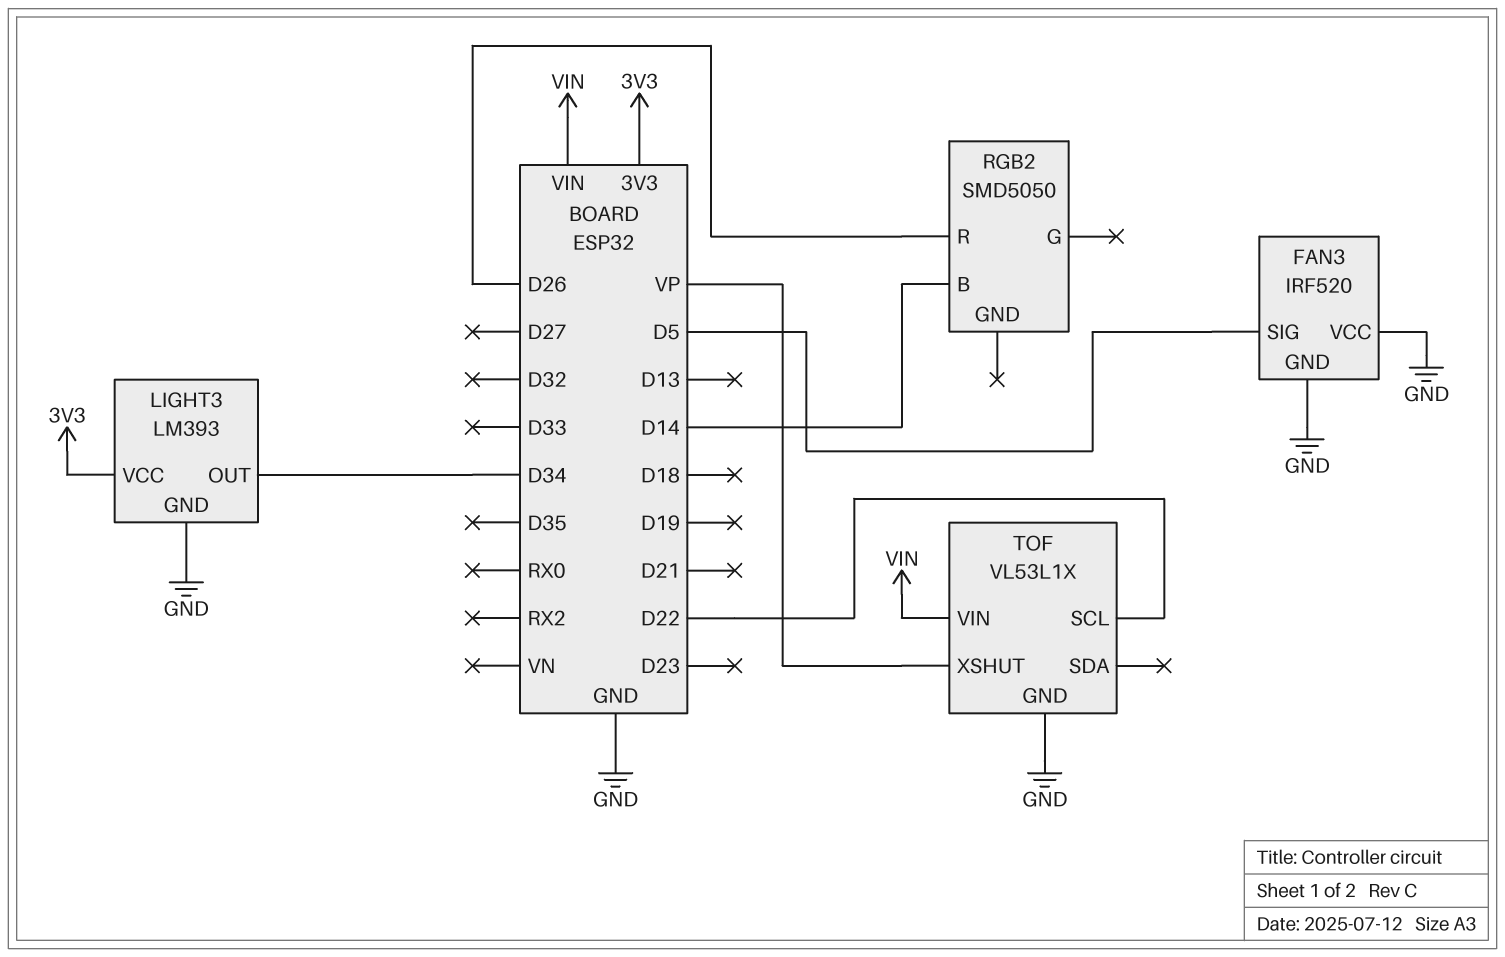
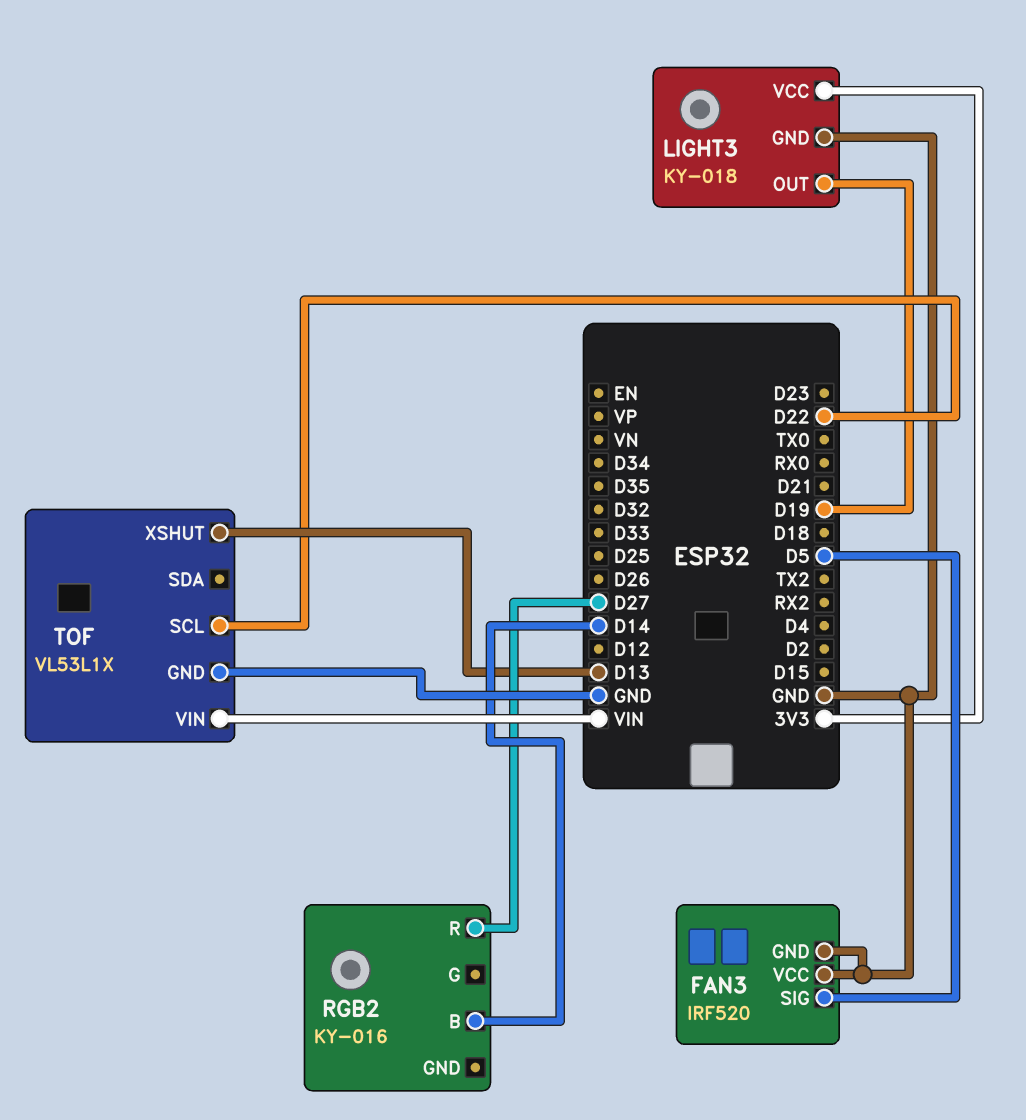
LIGHT3: LM393 -> KY-018
LIGHT3 pin OUT: D34 -> D19
RGB2: SMD5050 -> KY-016
RGB2 pin R: D26 -> D27
TOF pin XSHUT: VP -> D13

